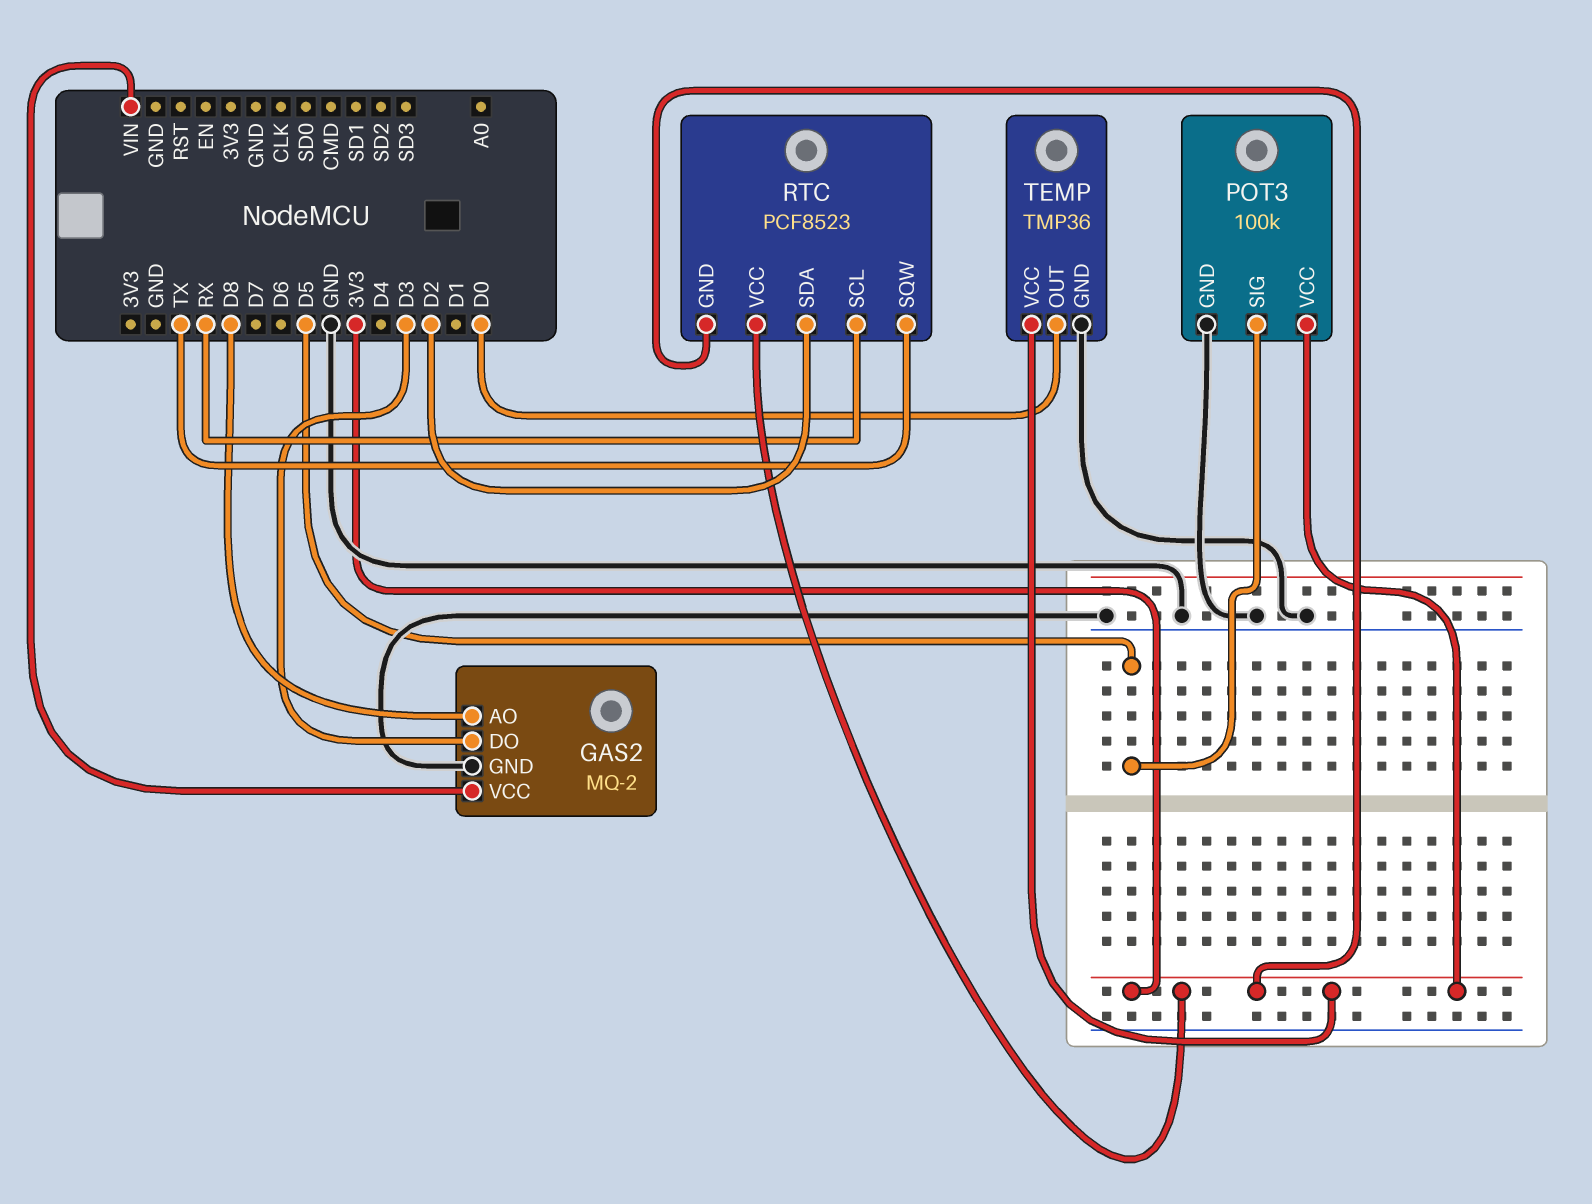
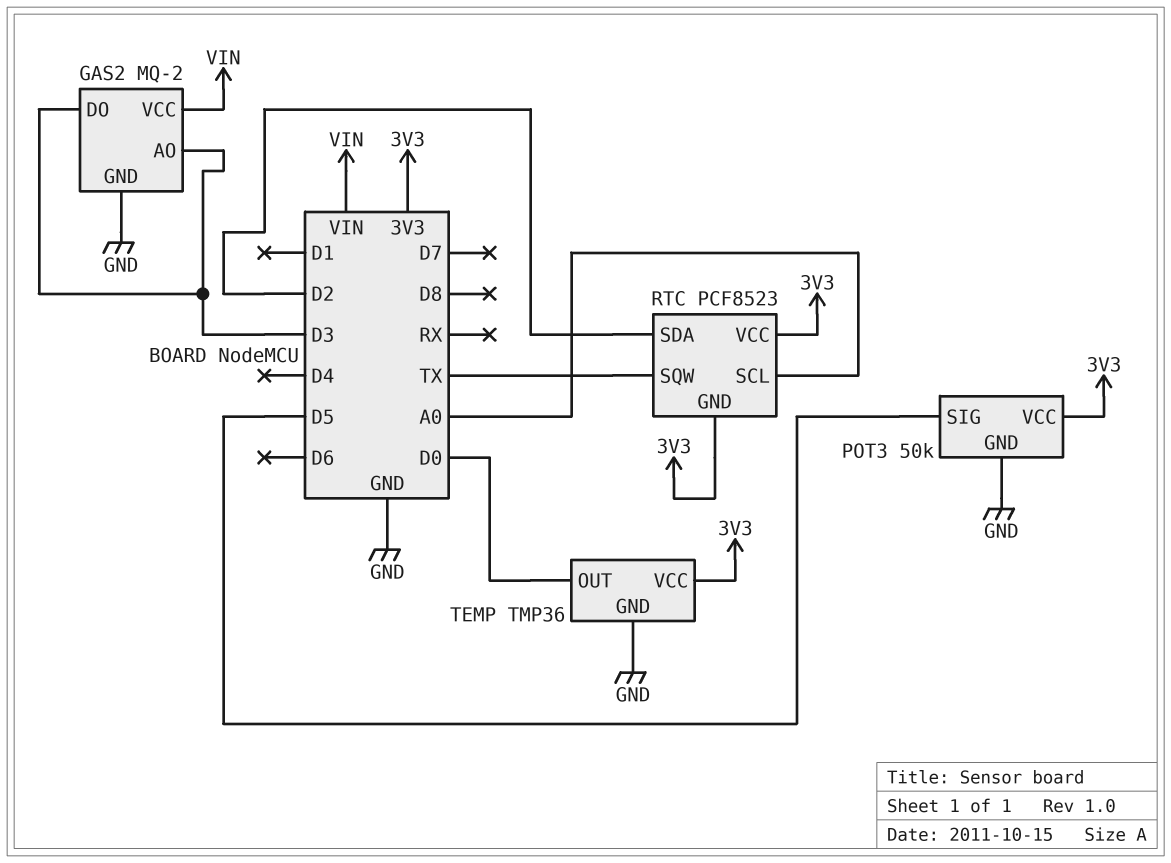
GAS2 pin AO: D8 -> D3
POT3: 100k -> 50k
RTC pin SCL: RX -> A0

